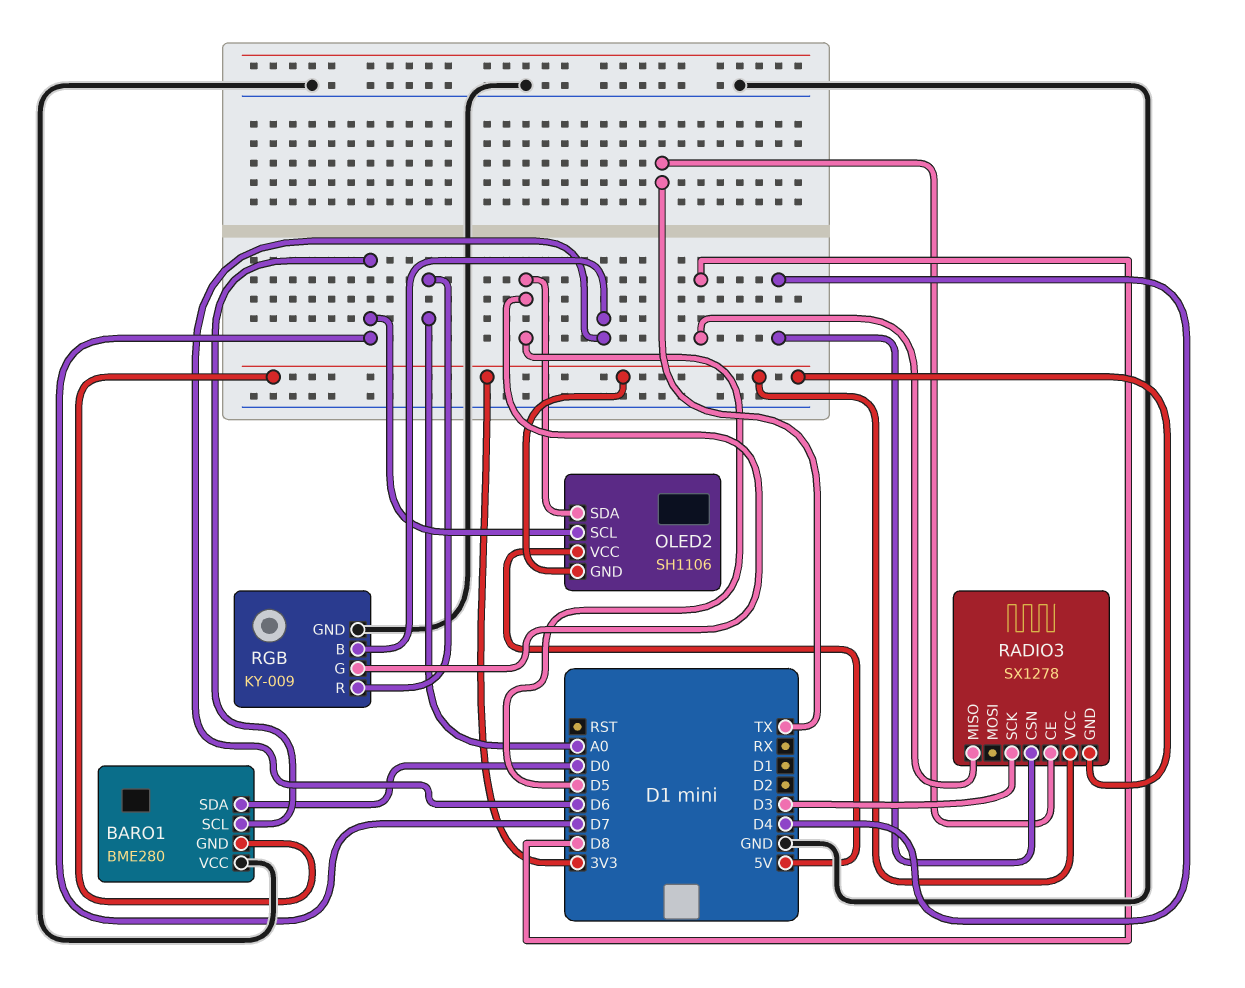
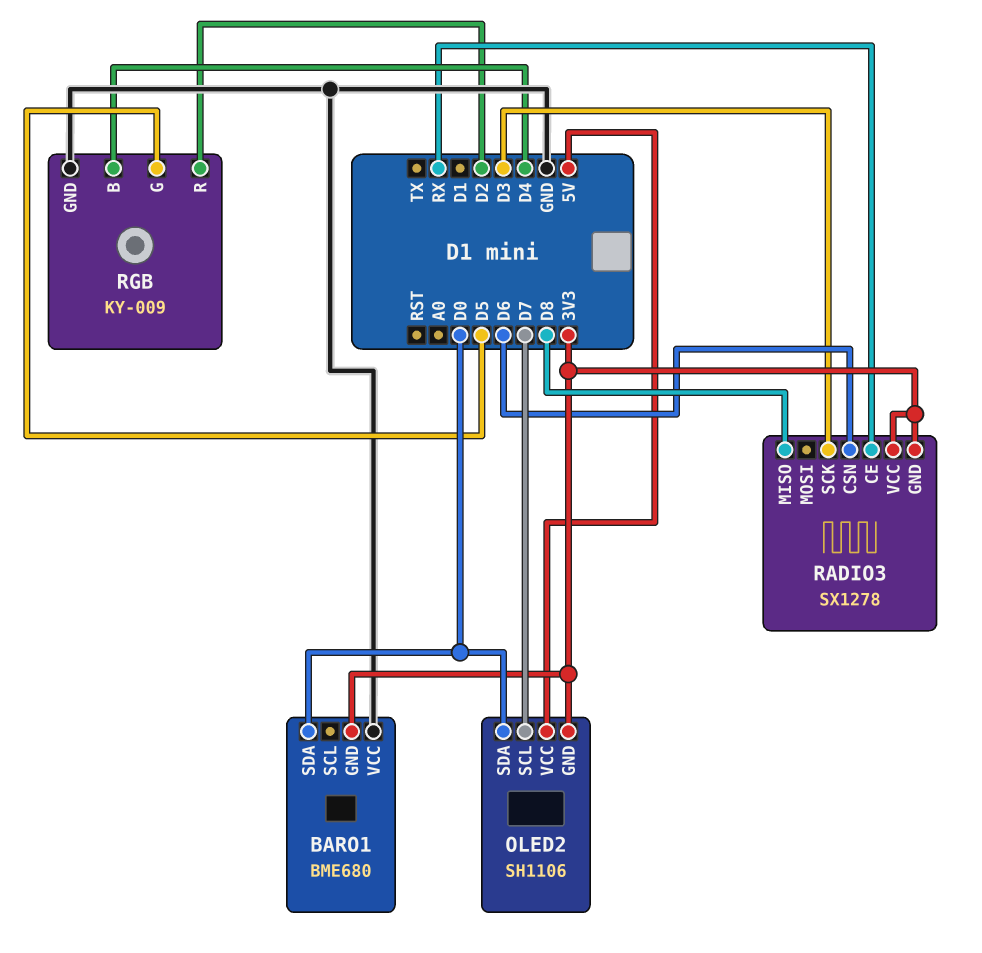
BARO1: BME280 -> BME680
BARO1 pin SCL: D7 -> none
OLED2 pin SDA: D5 -> D0
RADIO3 pin CE: TX -> RX
RADIO3 pin CSN: D4 -> D6
RGB pin B: D6 -> D4
RGB pin R: A0 -> D2

